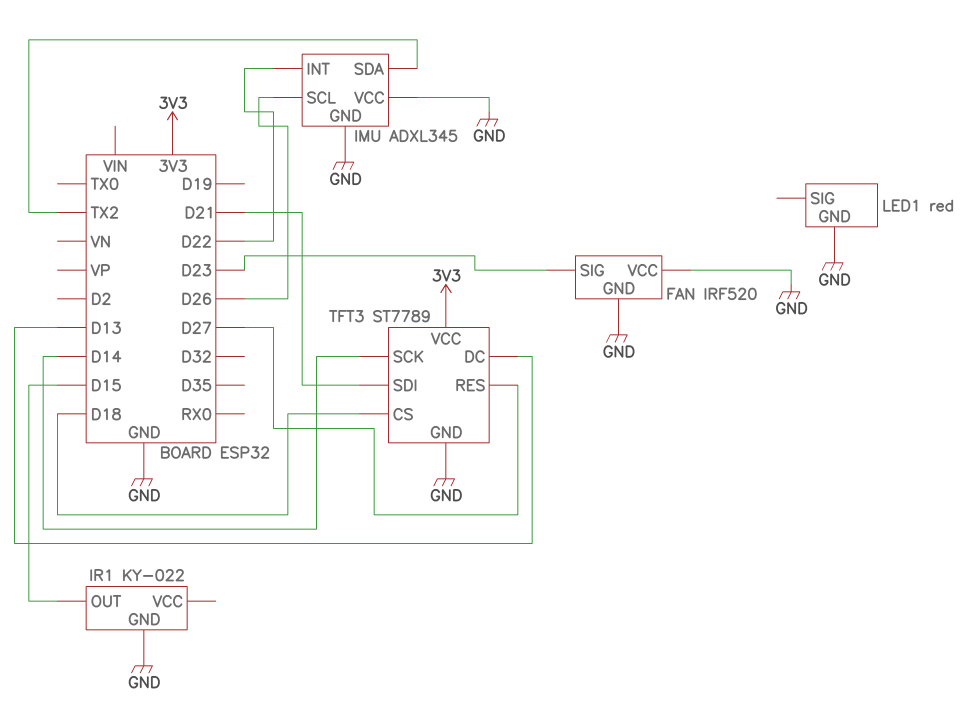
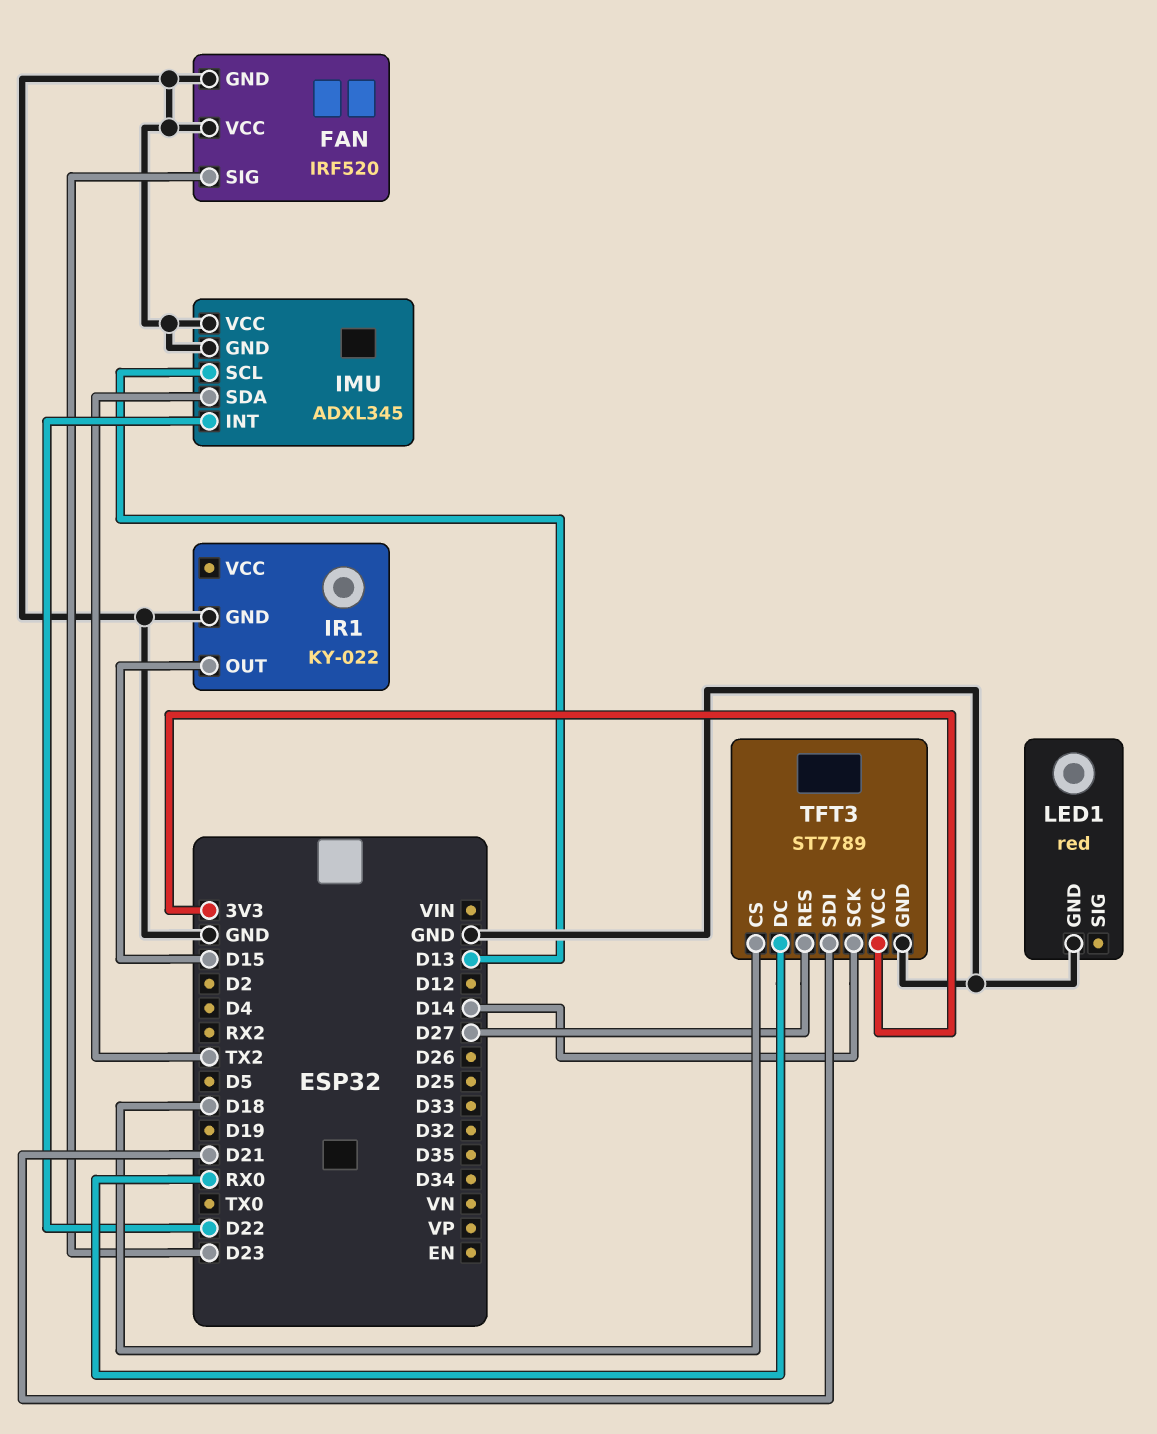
IMU pin SCL: D26 -> D13
TFT3 pin DC: D13 -> RX0

